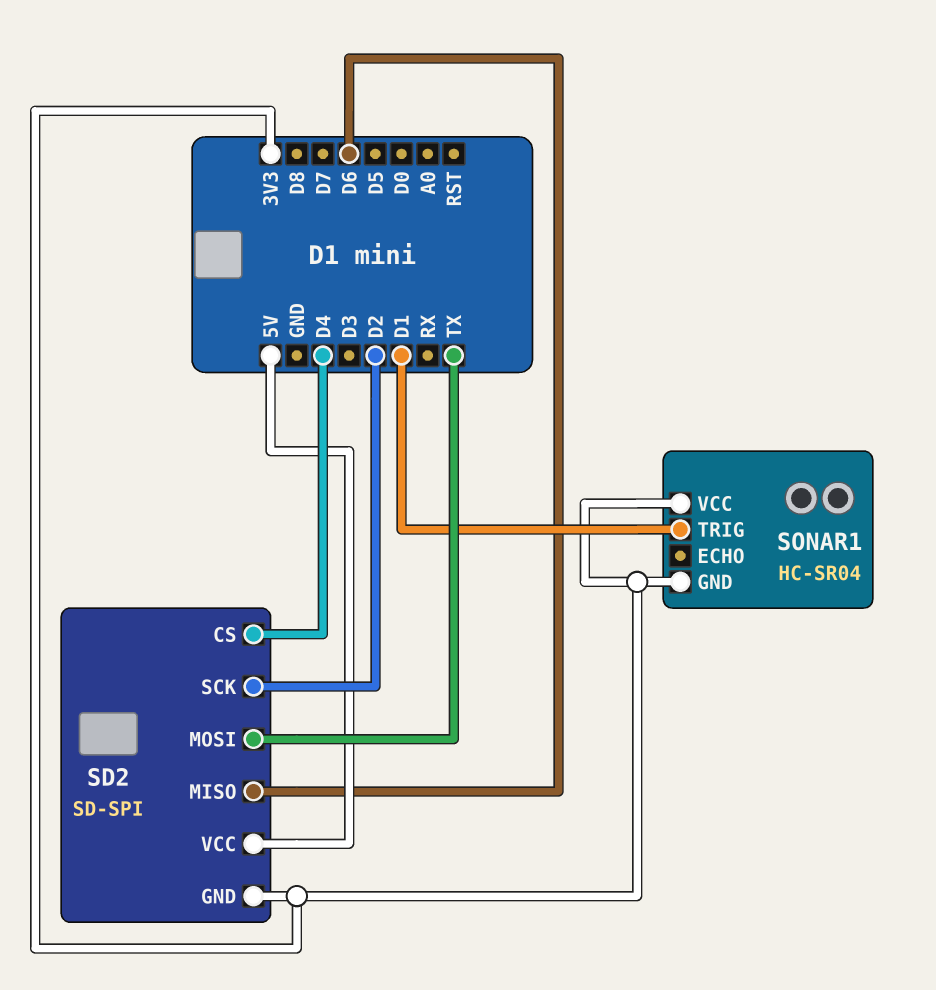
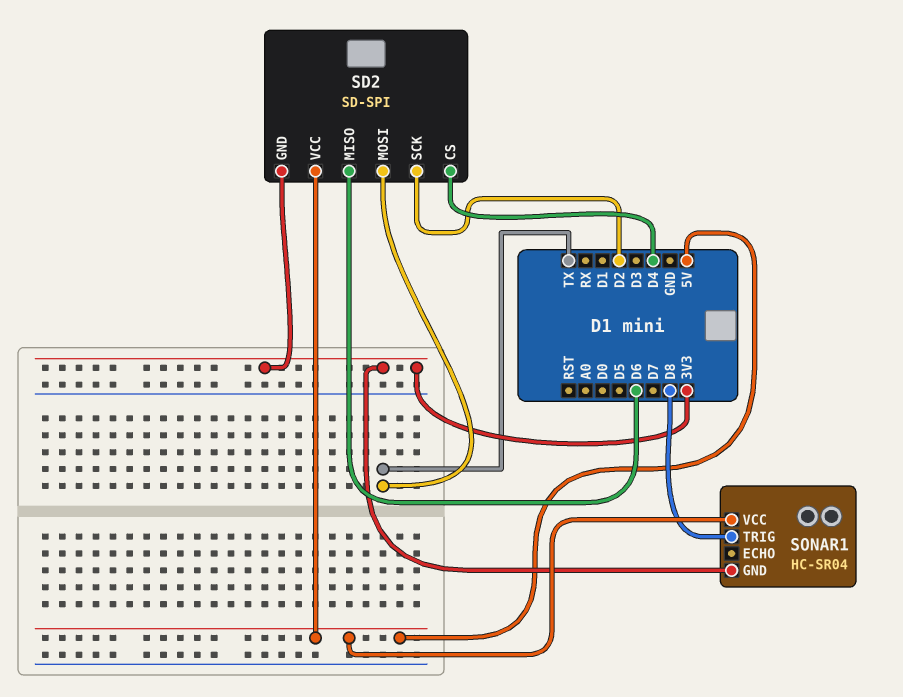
SONAR1 pin TRIG: D1 -> D8
SONAR1 pin VCC: 3V3 -> 5V

